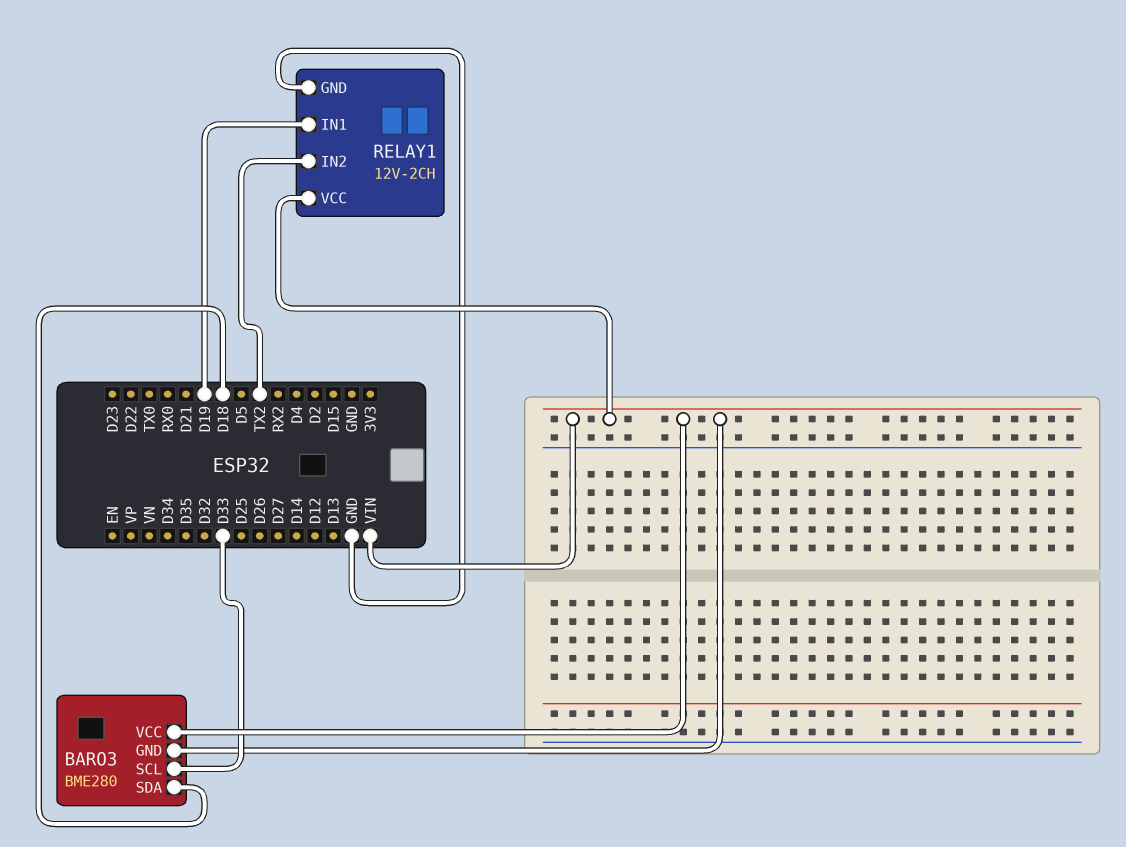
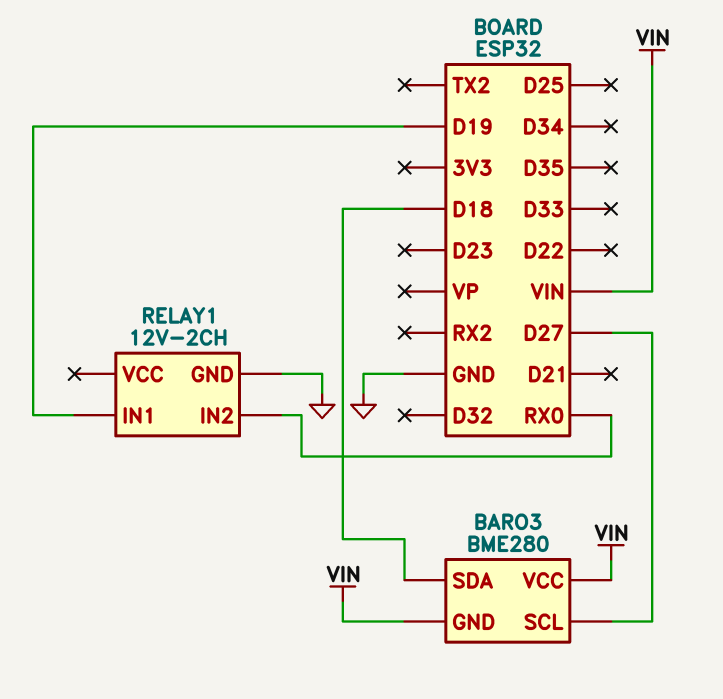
BARO3 pin SCL: D33 -> D27
RELAY1 pin IN2: TX2 -> RX0
RELAY1 pin VCC: VIN -> none

